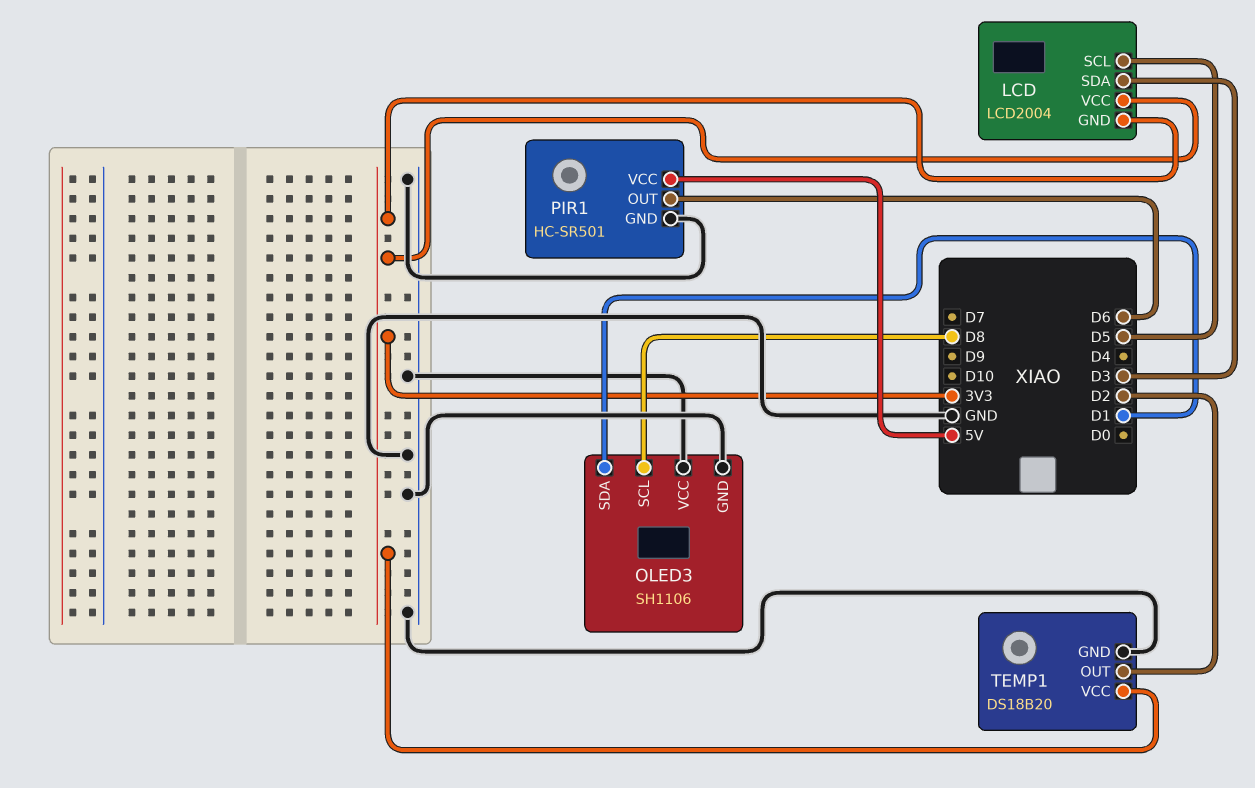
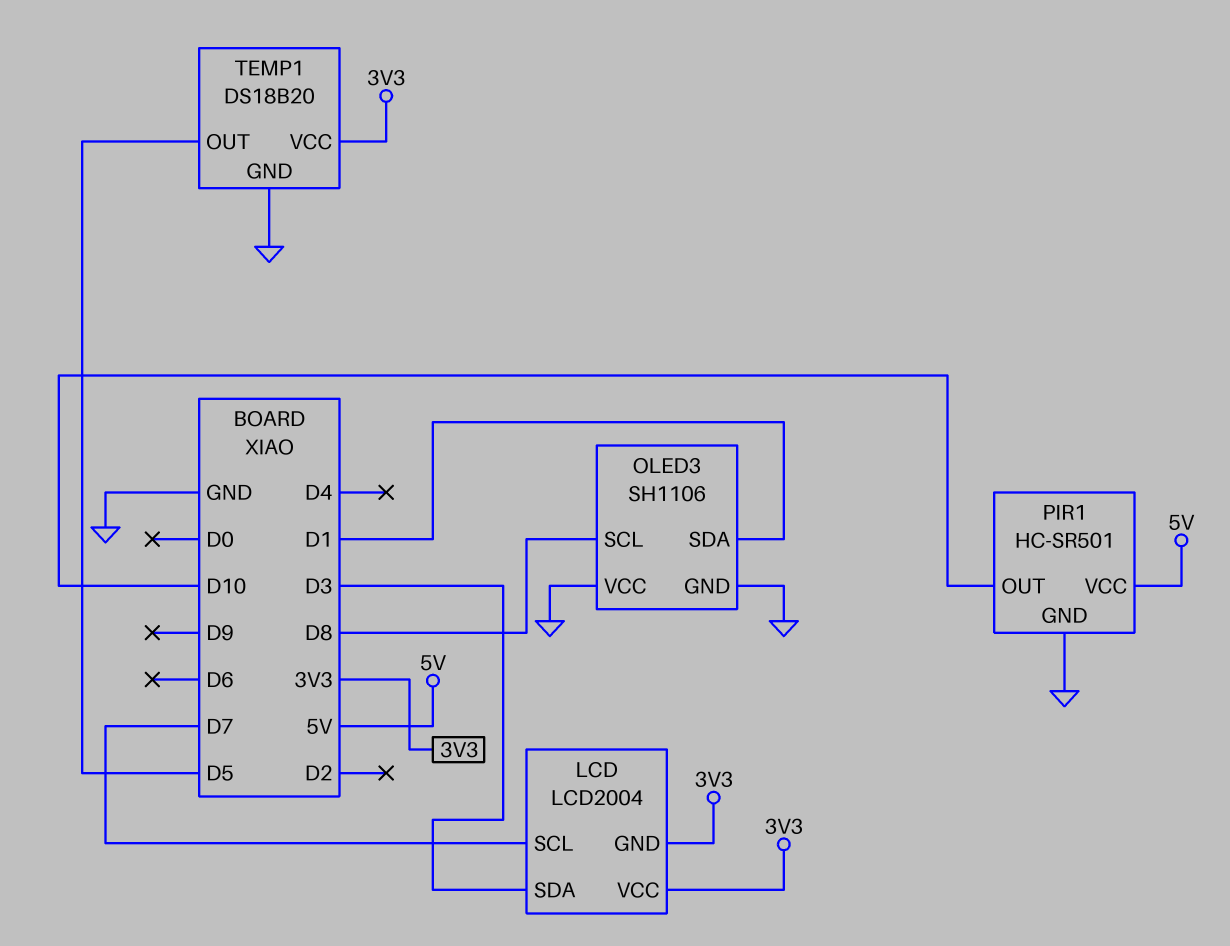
LCD pin SCL: D5 -> D7
PIR1 pin OUT: D6 -> D10
TEMP1 pin OUT: D2 -> D5

